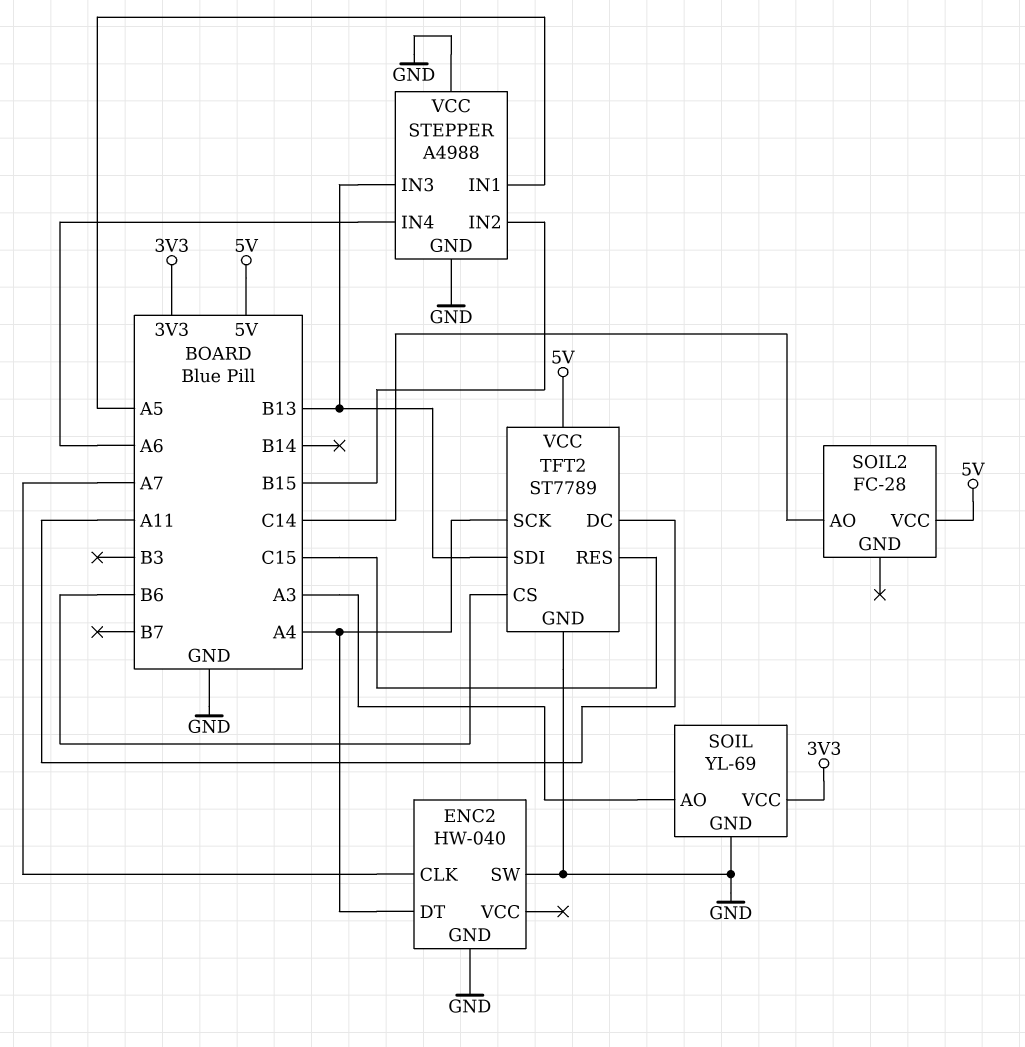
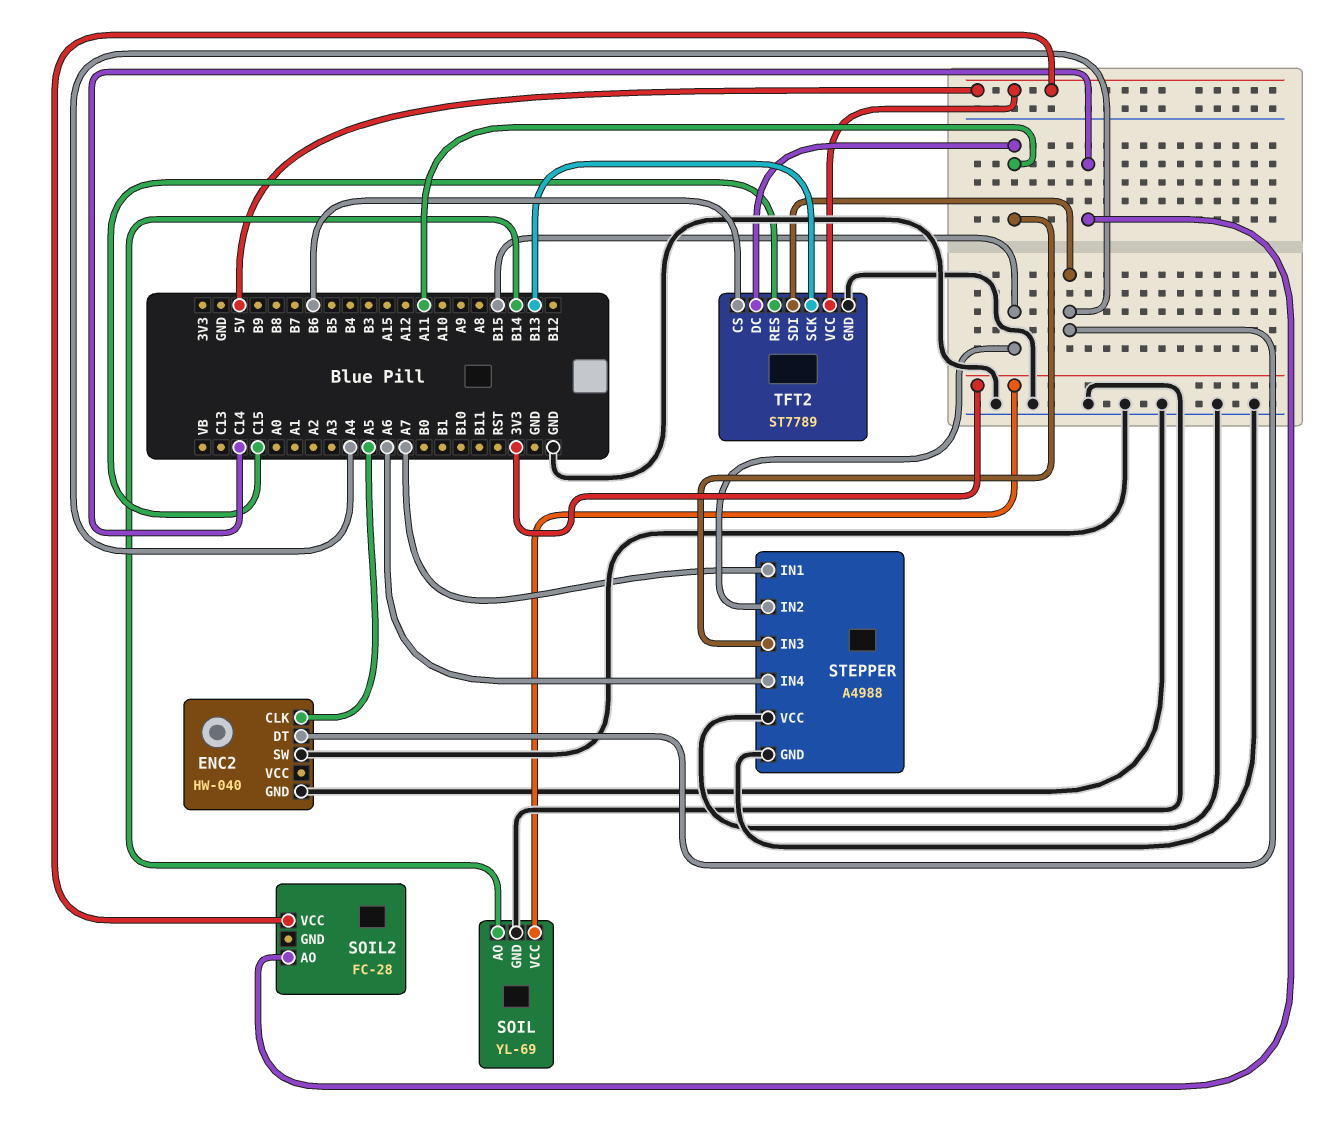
ENC2 pin CLK: A7 -> A5
SOIL pin AO: A3 -> B14
STEPPER pin IN1: A5 -> A7
STEPPER pin IN3: B13 -> A11
TFT2 pin SCK: A4 -> B13
TFT2 pin SDI: B13 -> A4

